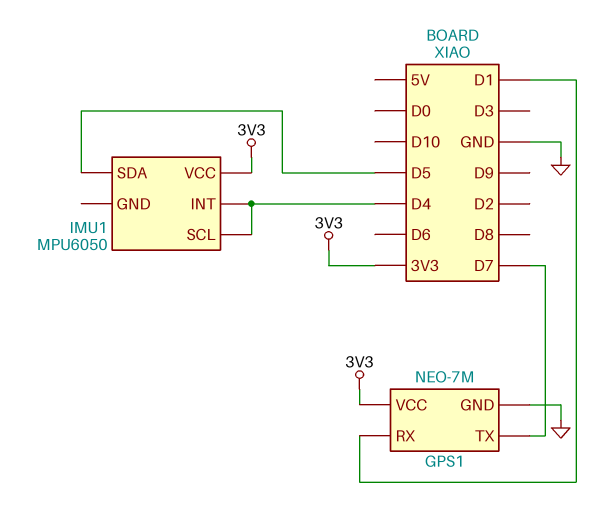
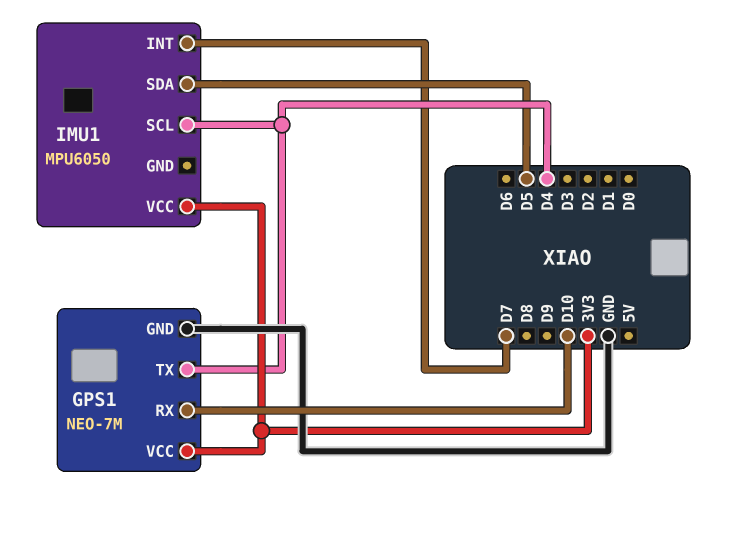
GPS1 pin RX: D1 -> D10
GPS1 pin TX: D7 -> D4
IMU1 pin INT: D4 -> D7

